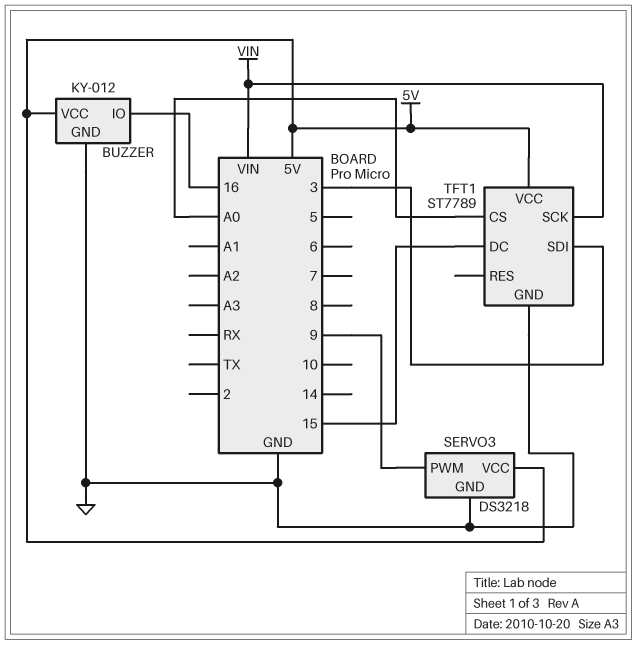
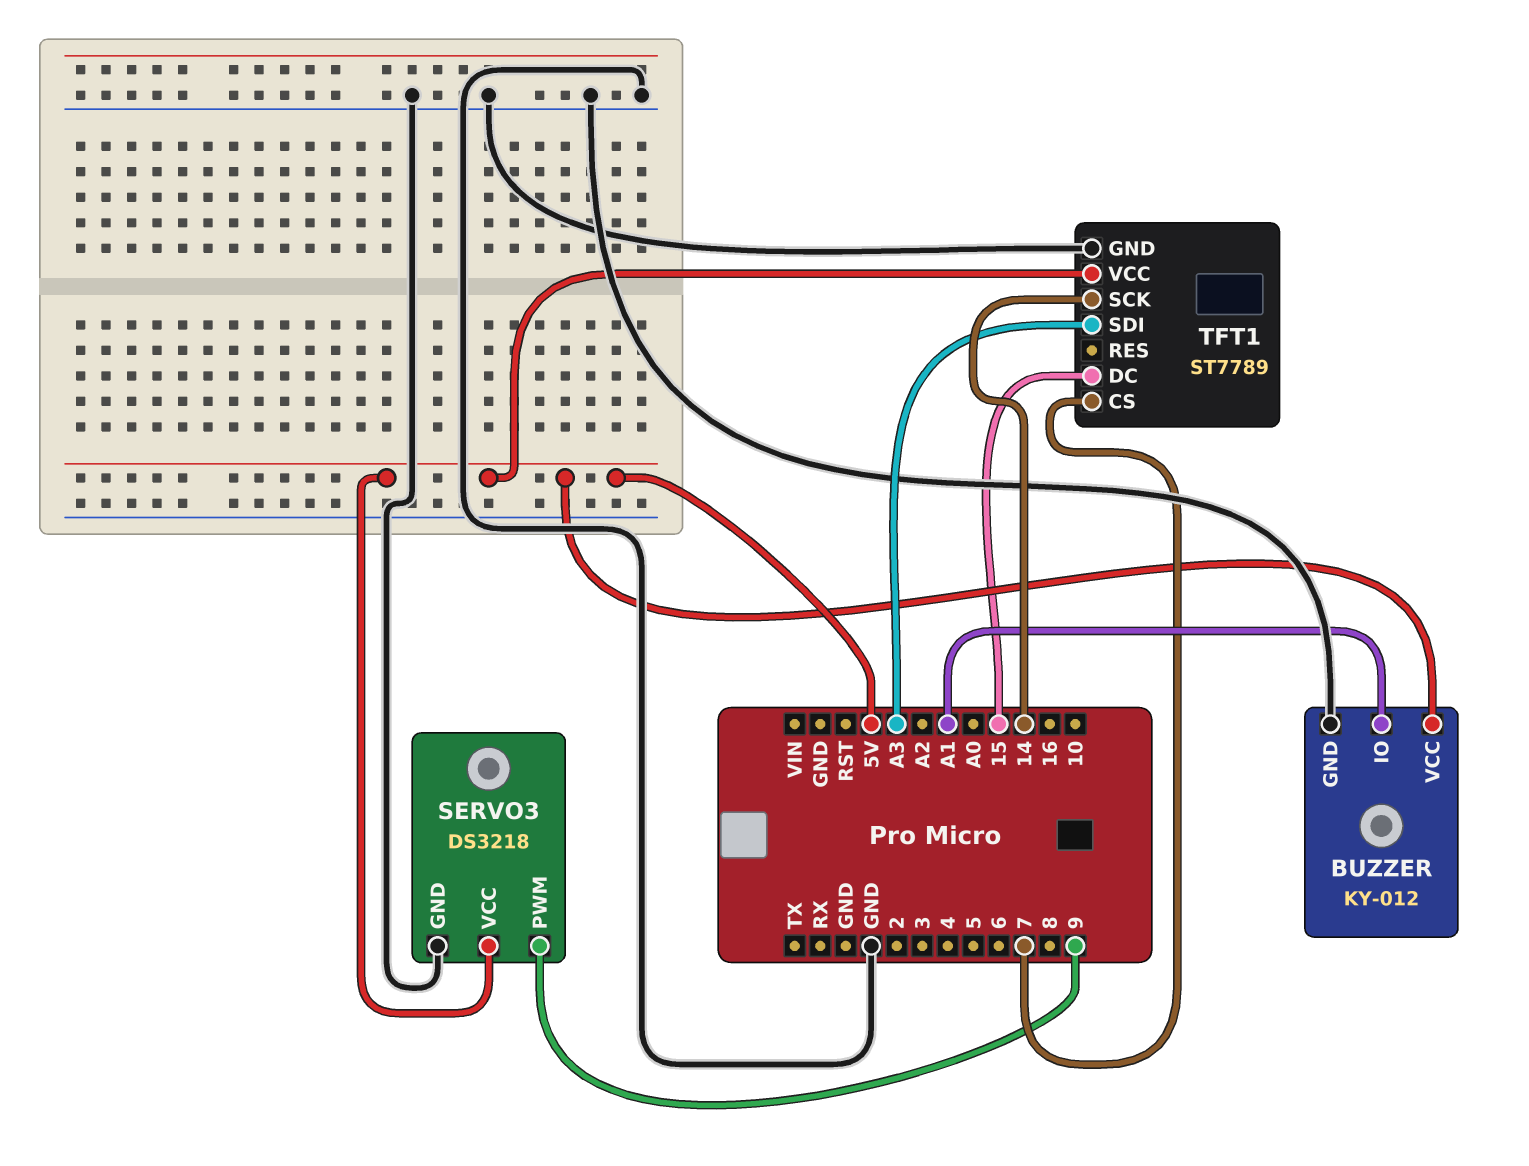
BUZZER pin IO: 16 -> A1
TFT1 pin CS: A0 -> 7
TFT1 pin SCK: VIN -> 14
TFT1 pin SDI: 3 -> A3

